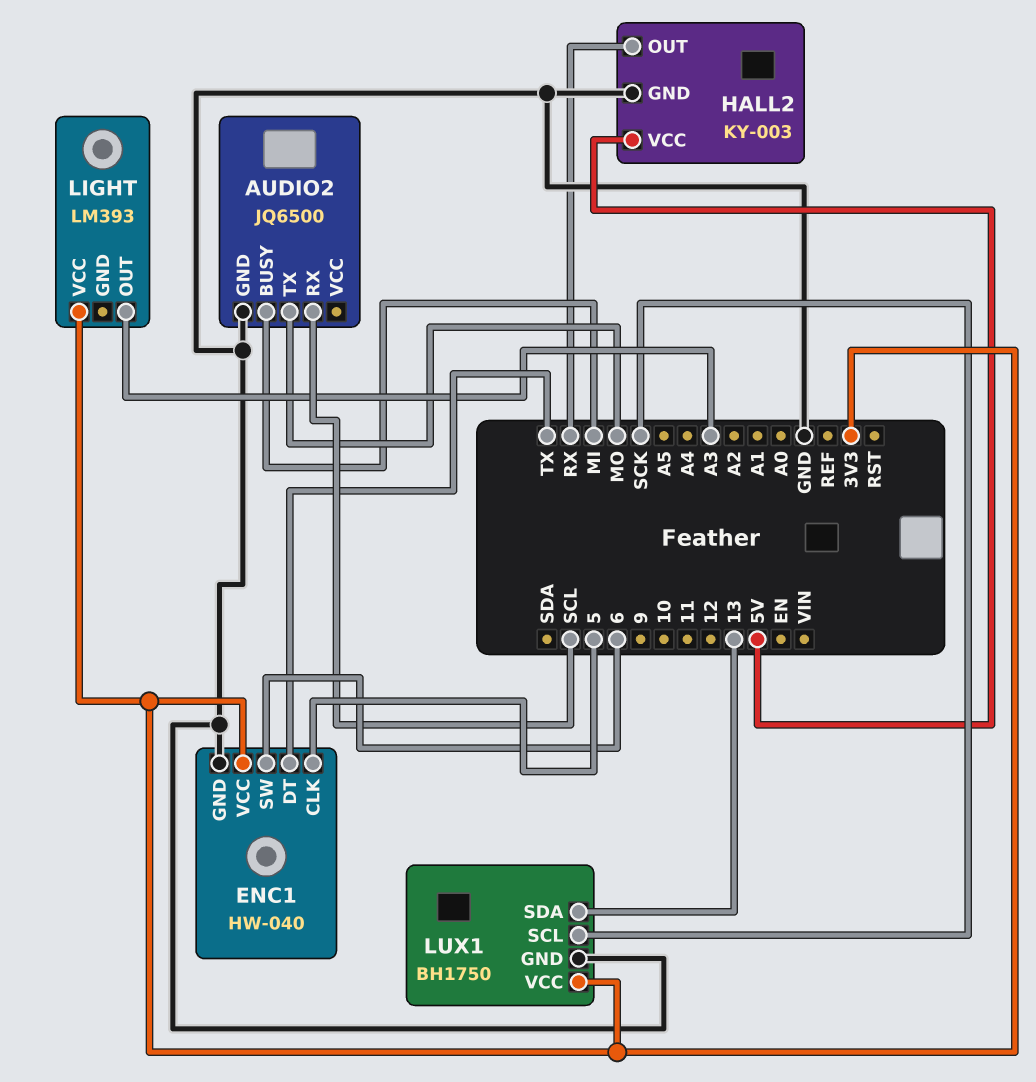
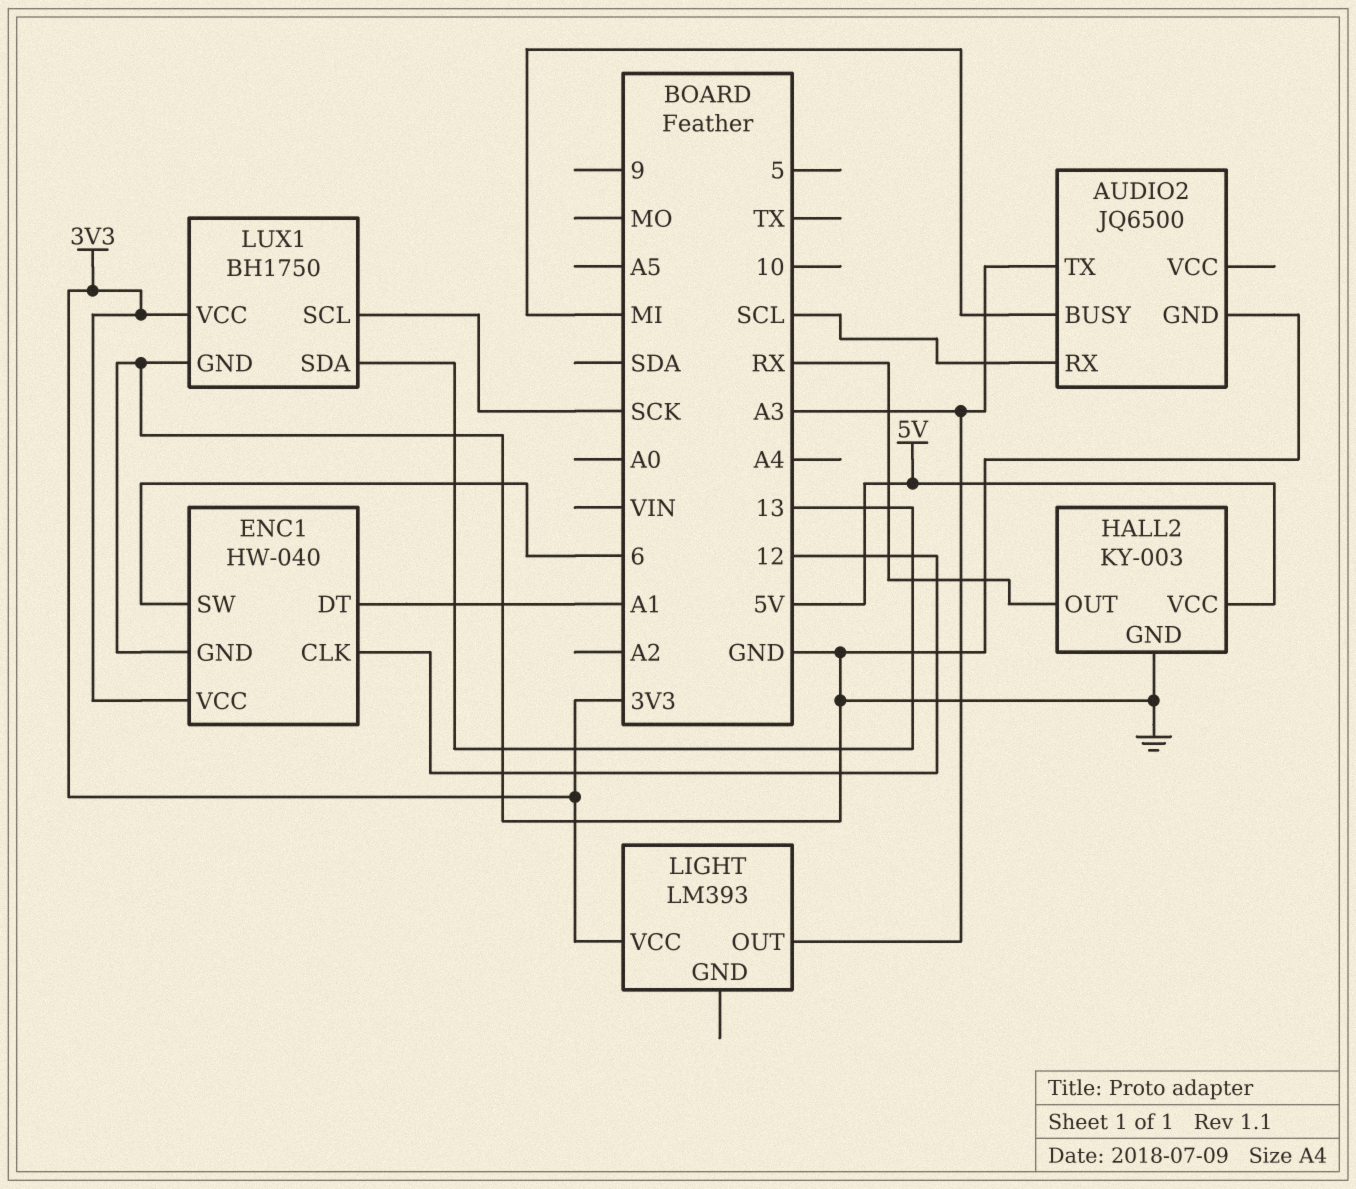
AUDIO2 pin TX: MO -> A3
ENC1 pin CLK: 5 -> 12
ENC1 pin DT: TX -> A1

